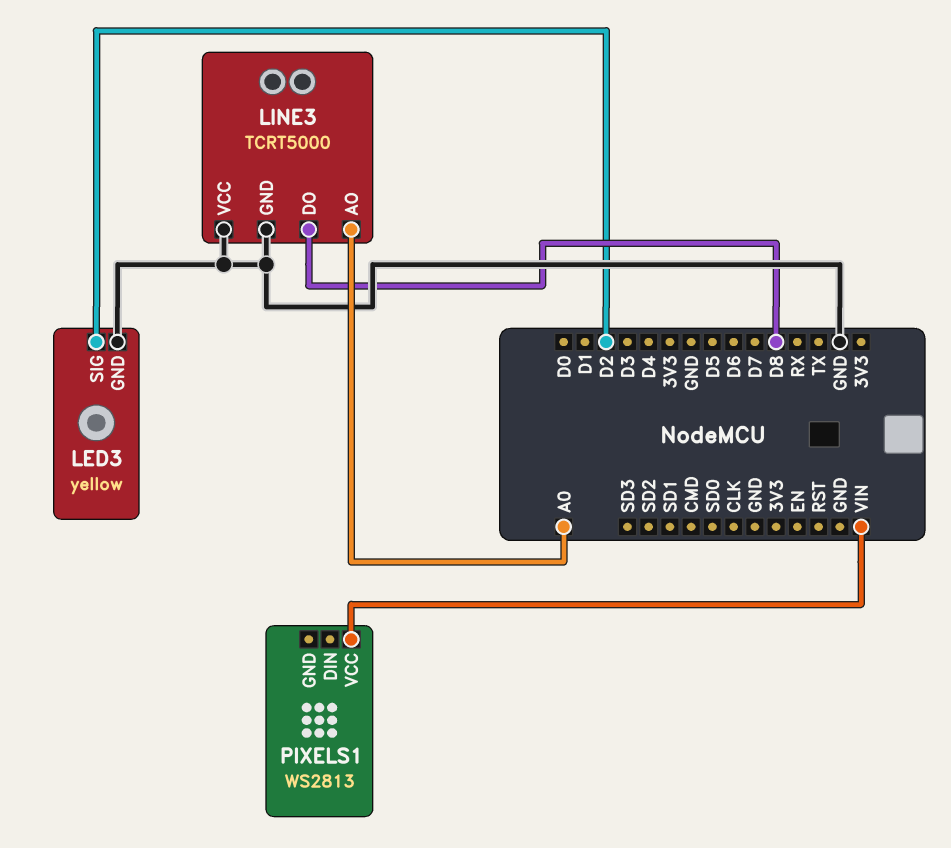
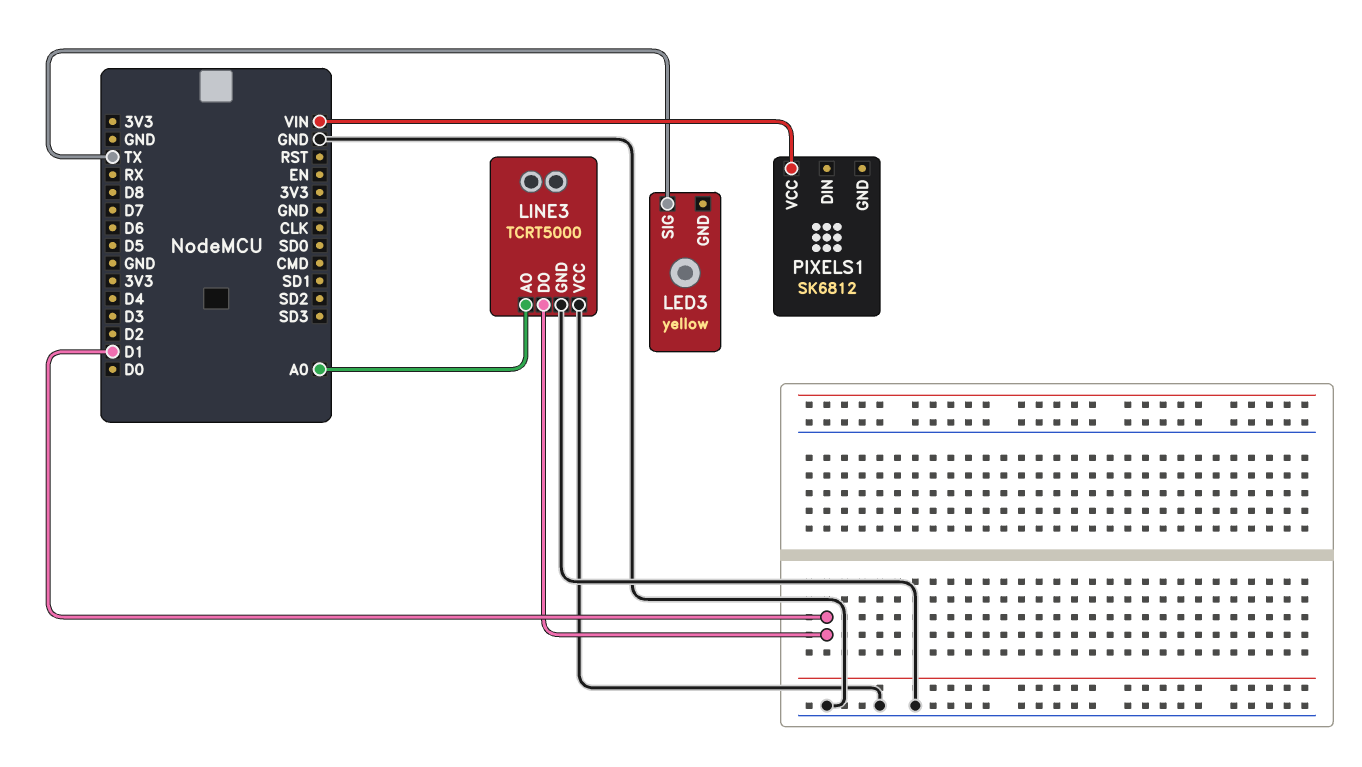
LED3 pin GND: GND -> none
LED3 pin SIG: D2 -> TX
LINE3 pin DO: D8 -> D1
PIXELS1: WS2813 -> SK6812

